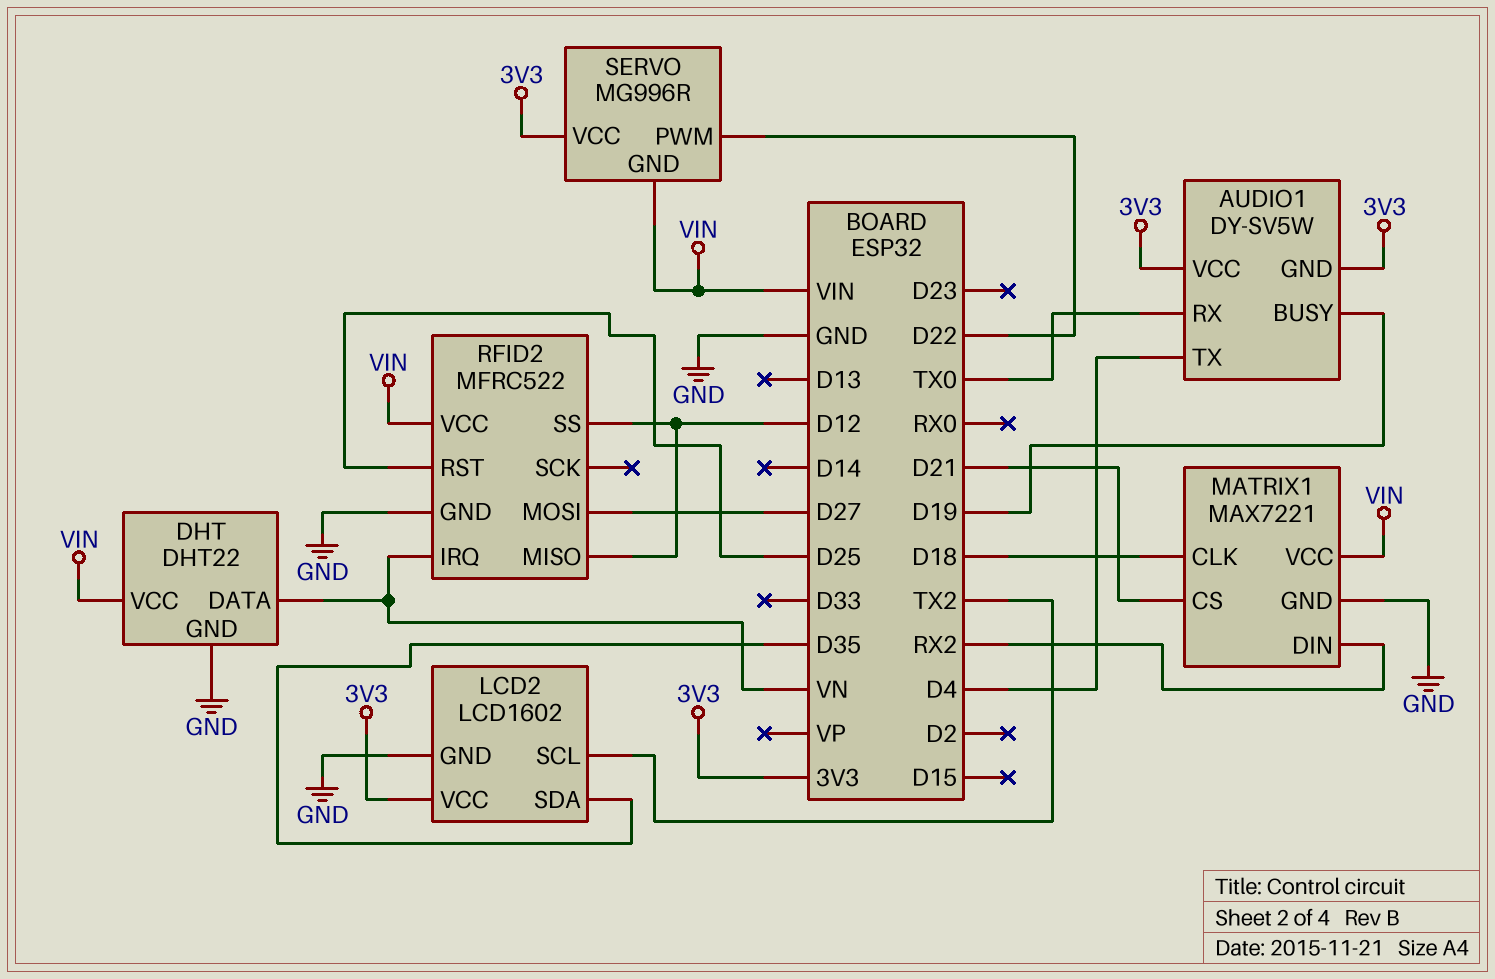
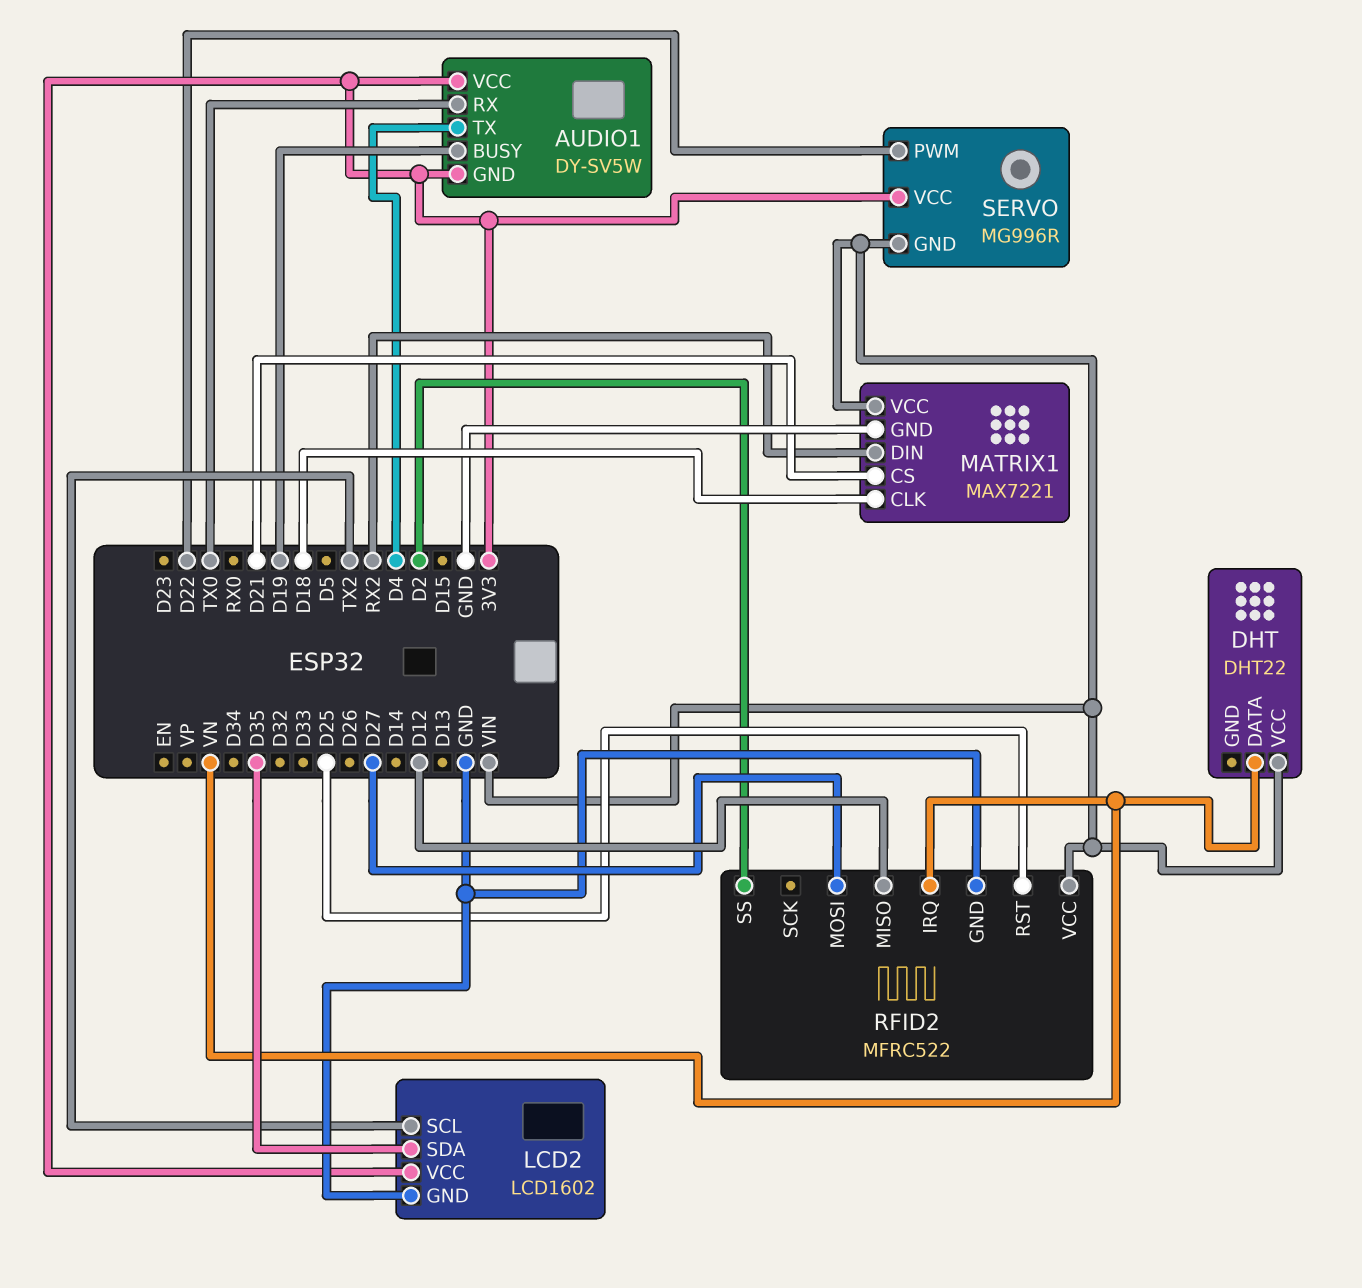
DHT pin GND: GND -> none
RFID2 pin SS: D12 -> D2

